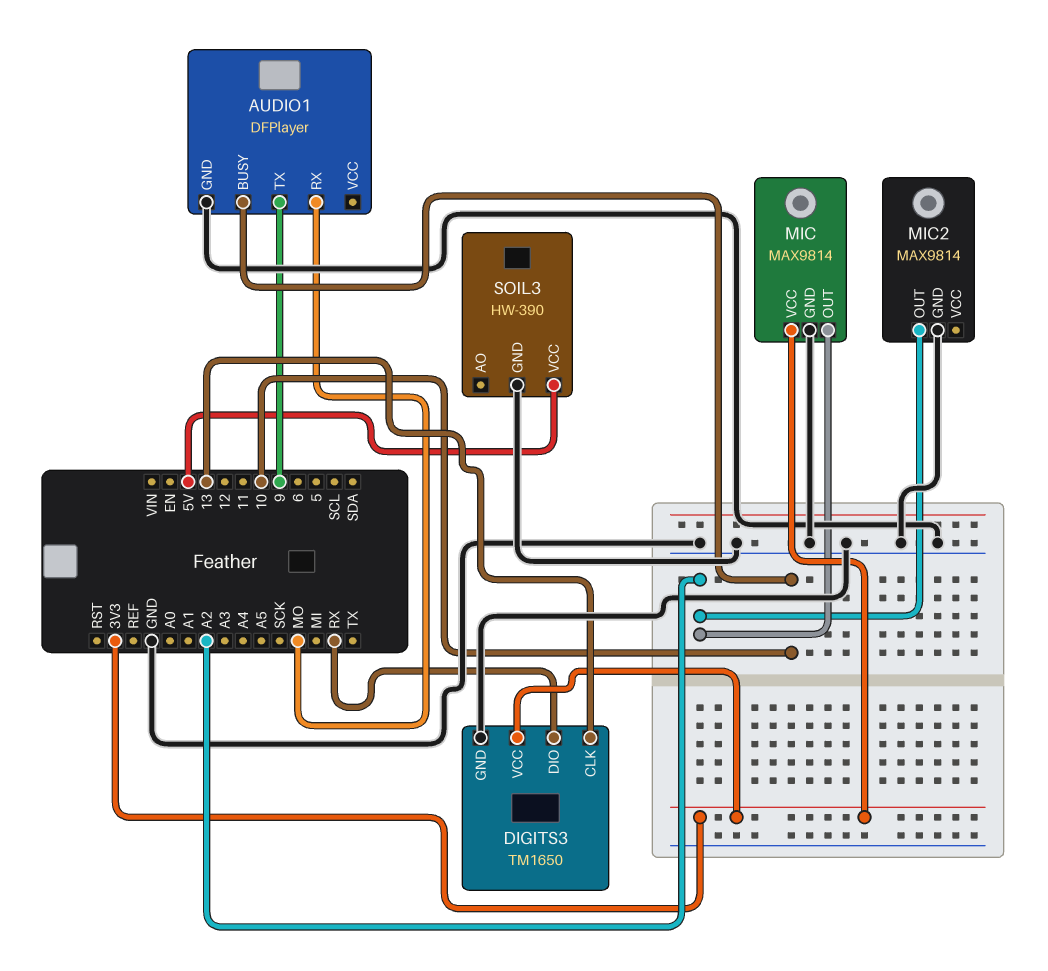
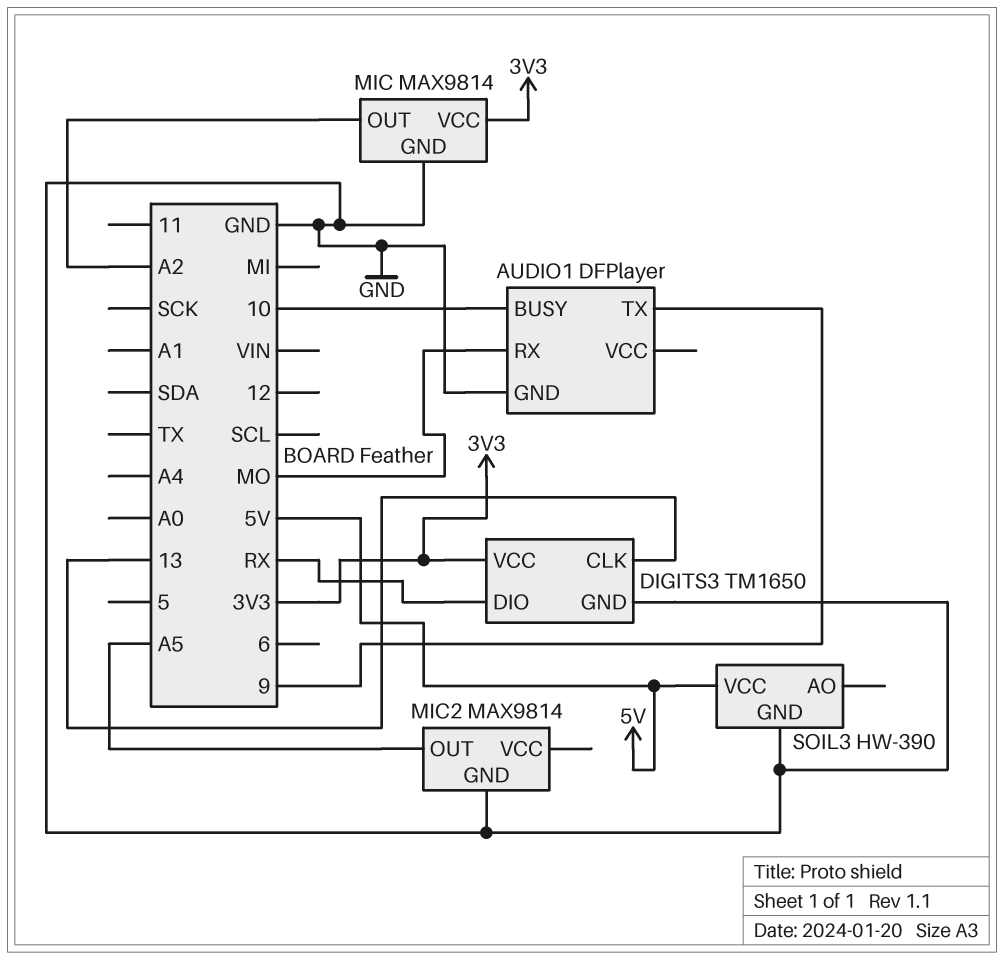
MIC2 pin OUT: A2 -> A5

